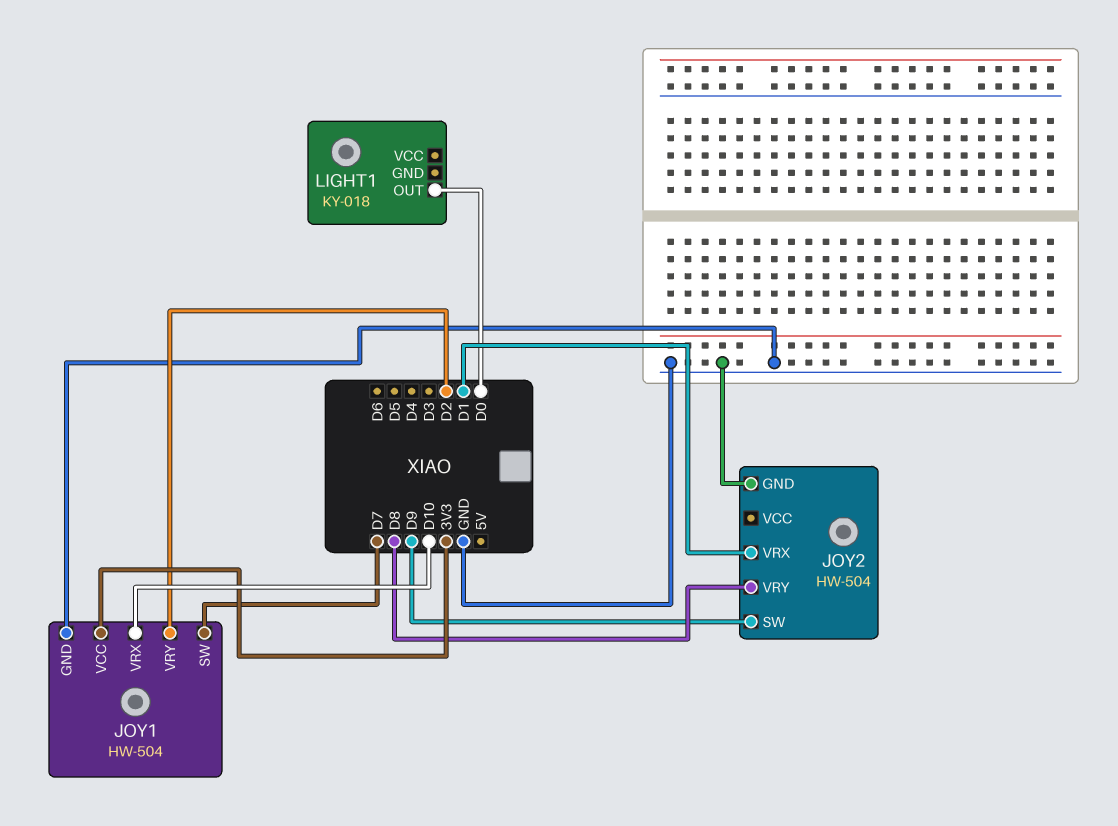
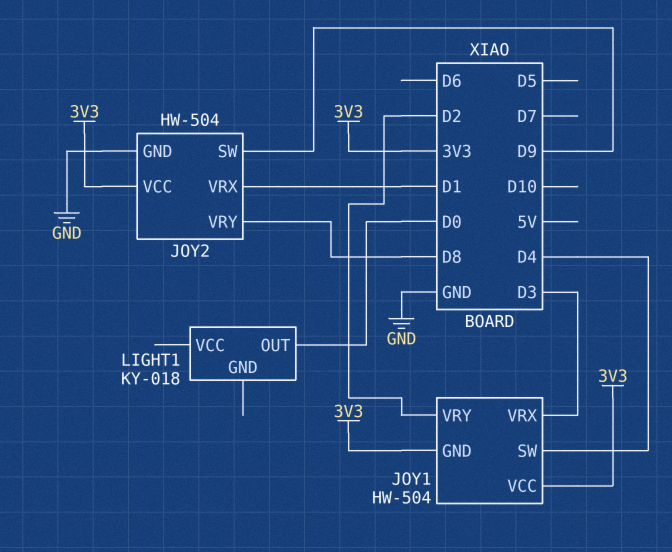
JOY1 pin GND: GND -> 3V3
JOY1 pin SW: D7 -> D4
JOY1 pin VRX: D10 -> D3
JOY2 pin VCC: none -> 3V3

